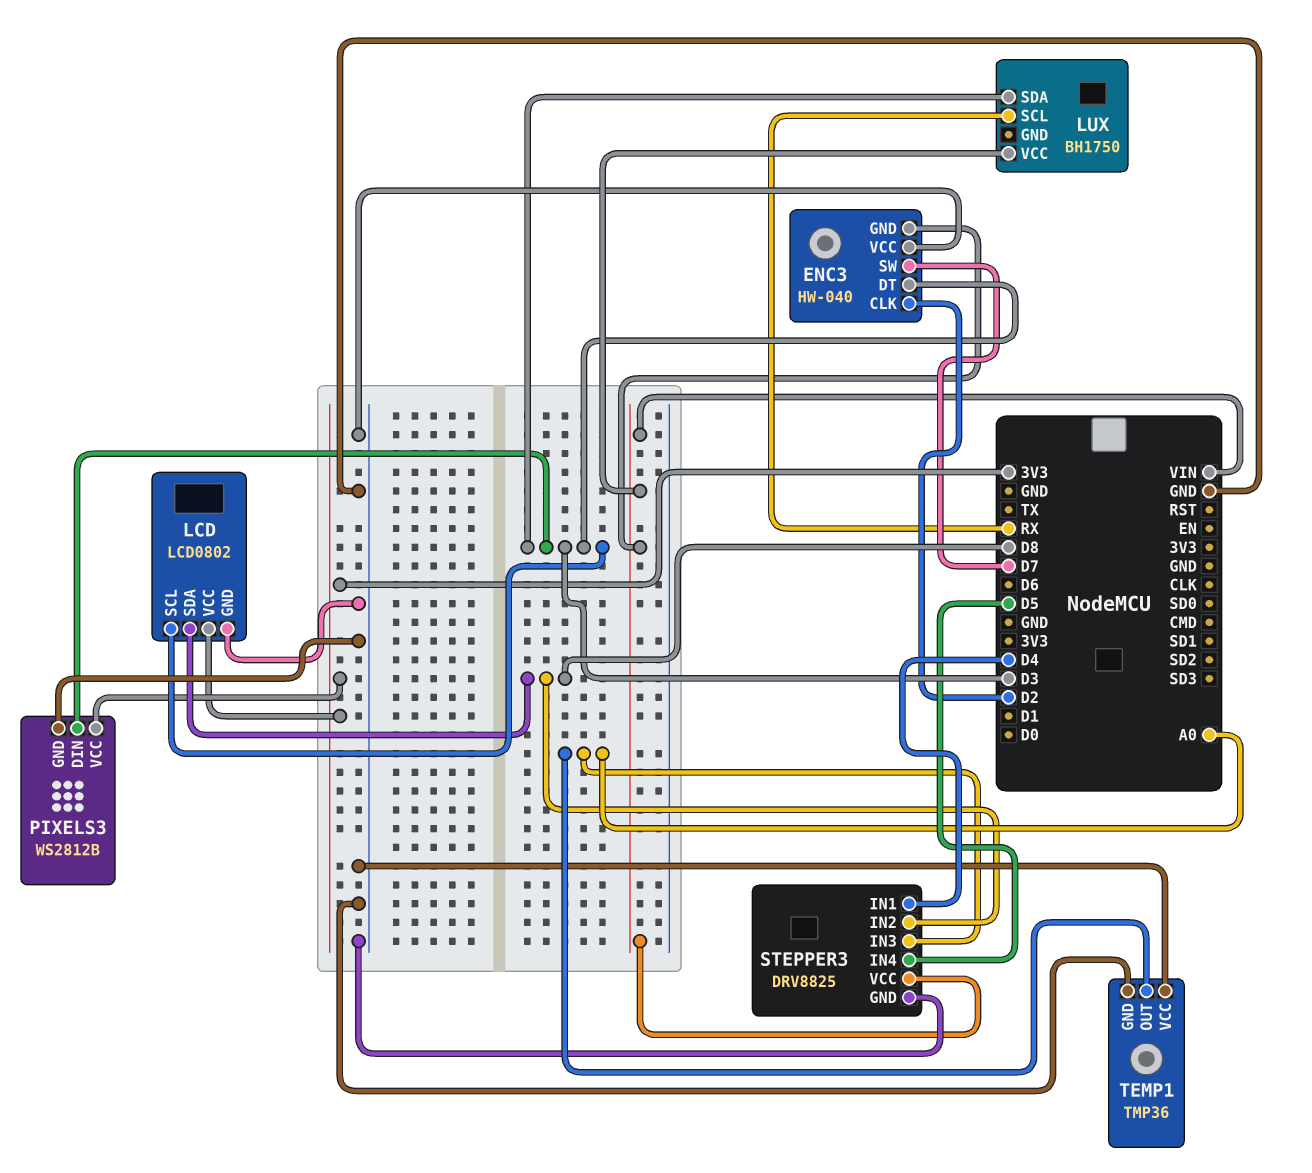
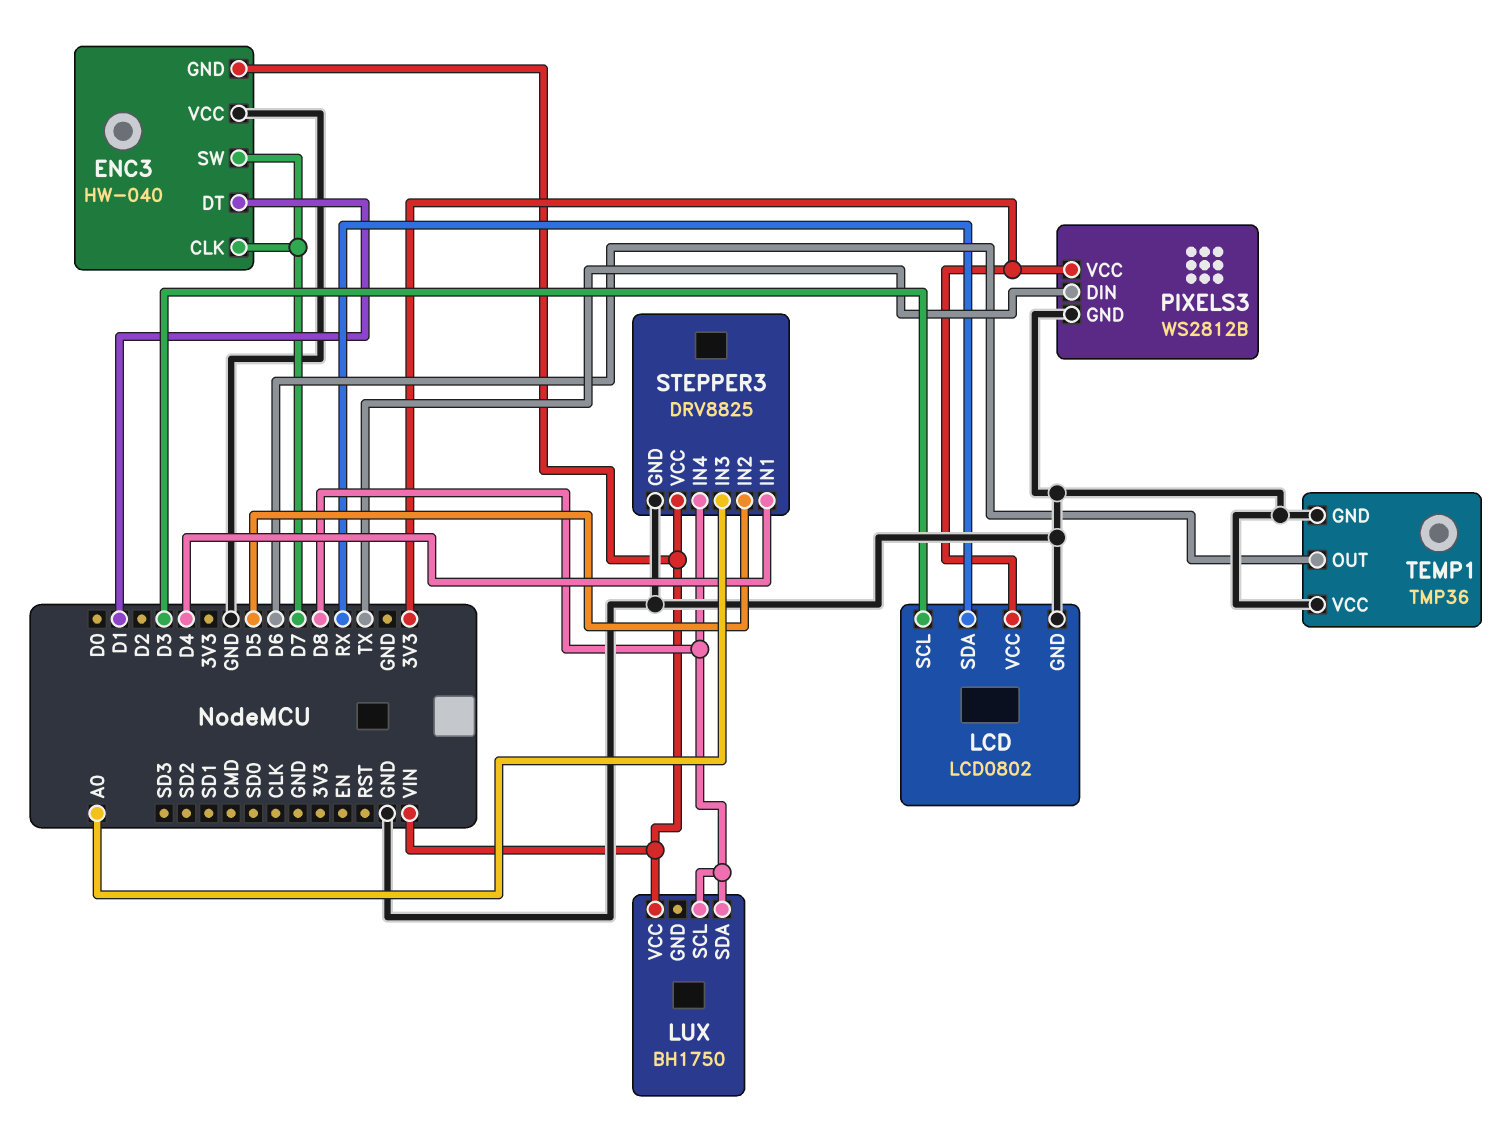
ENC3 pin CLK: D2 -> D7
ENC3 pin DT: D3 -> D1
LCD pin SDA: D8 -> RX
LUX pin SCL: RX -> D8
LUX pin SDA: D3 -> D8
PIXELS3 pin DIN: D3 -> TX
STEPPER3 pin IN2: D8 -> D5
STEPPER3 pin IN4: D5 -> D8
TEMP1 pin OUT: A0 -> D6

